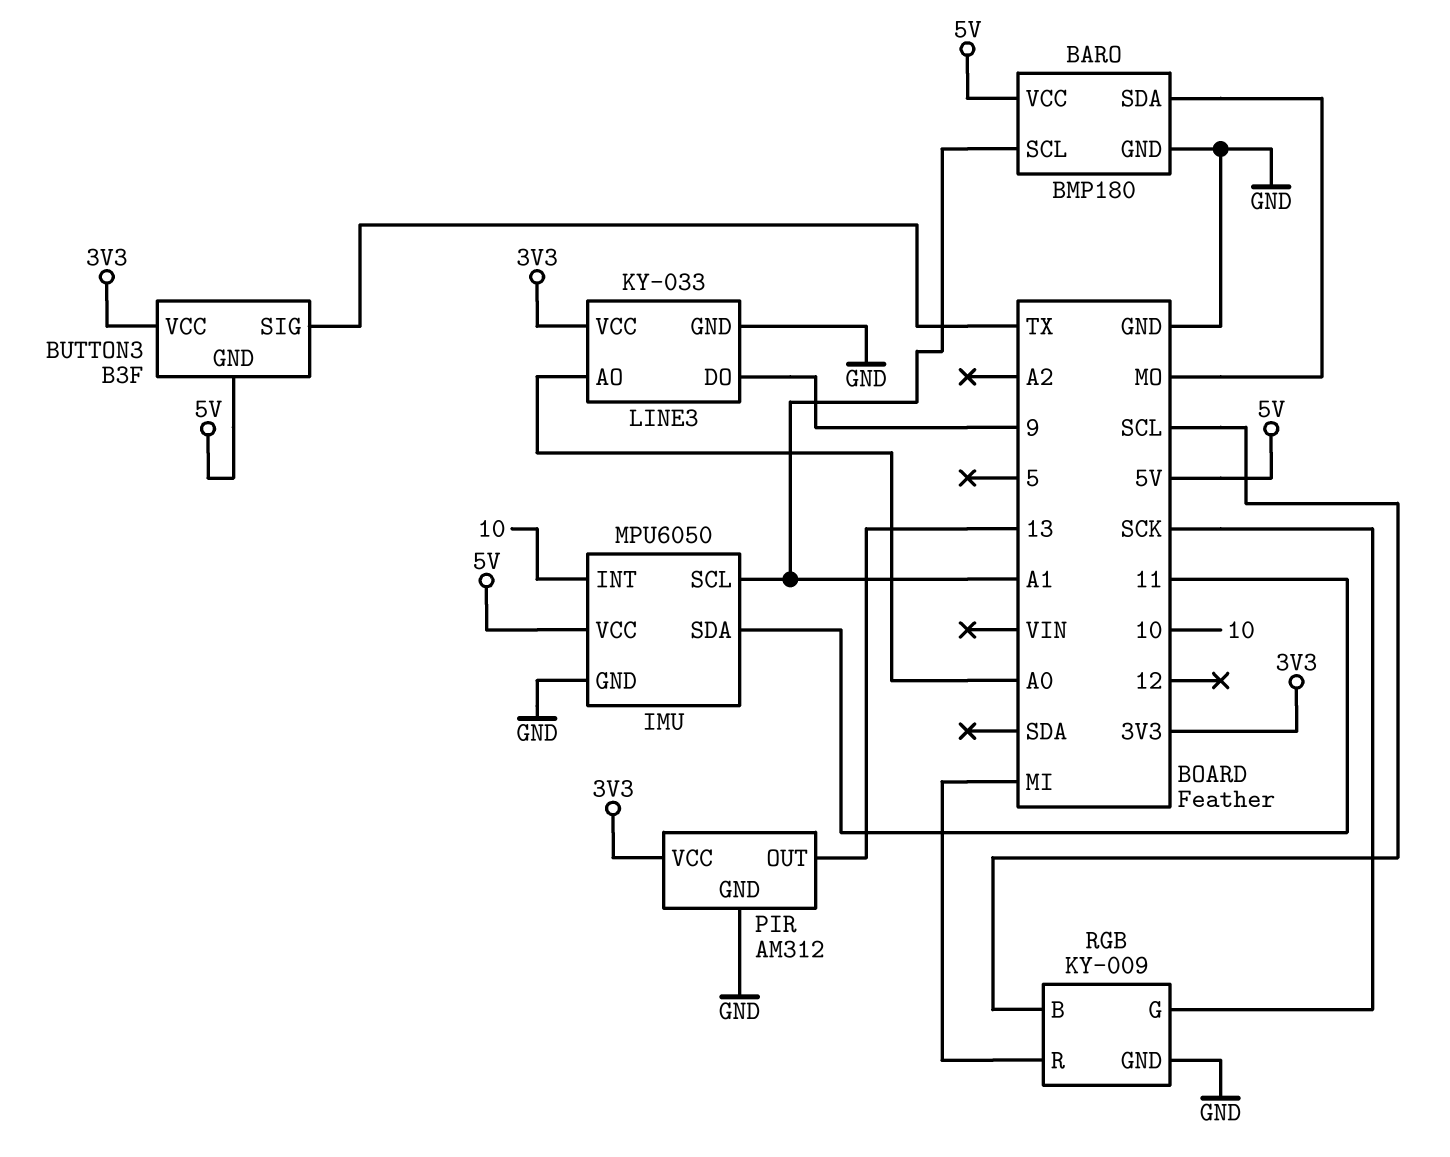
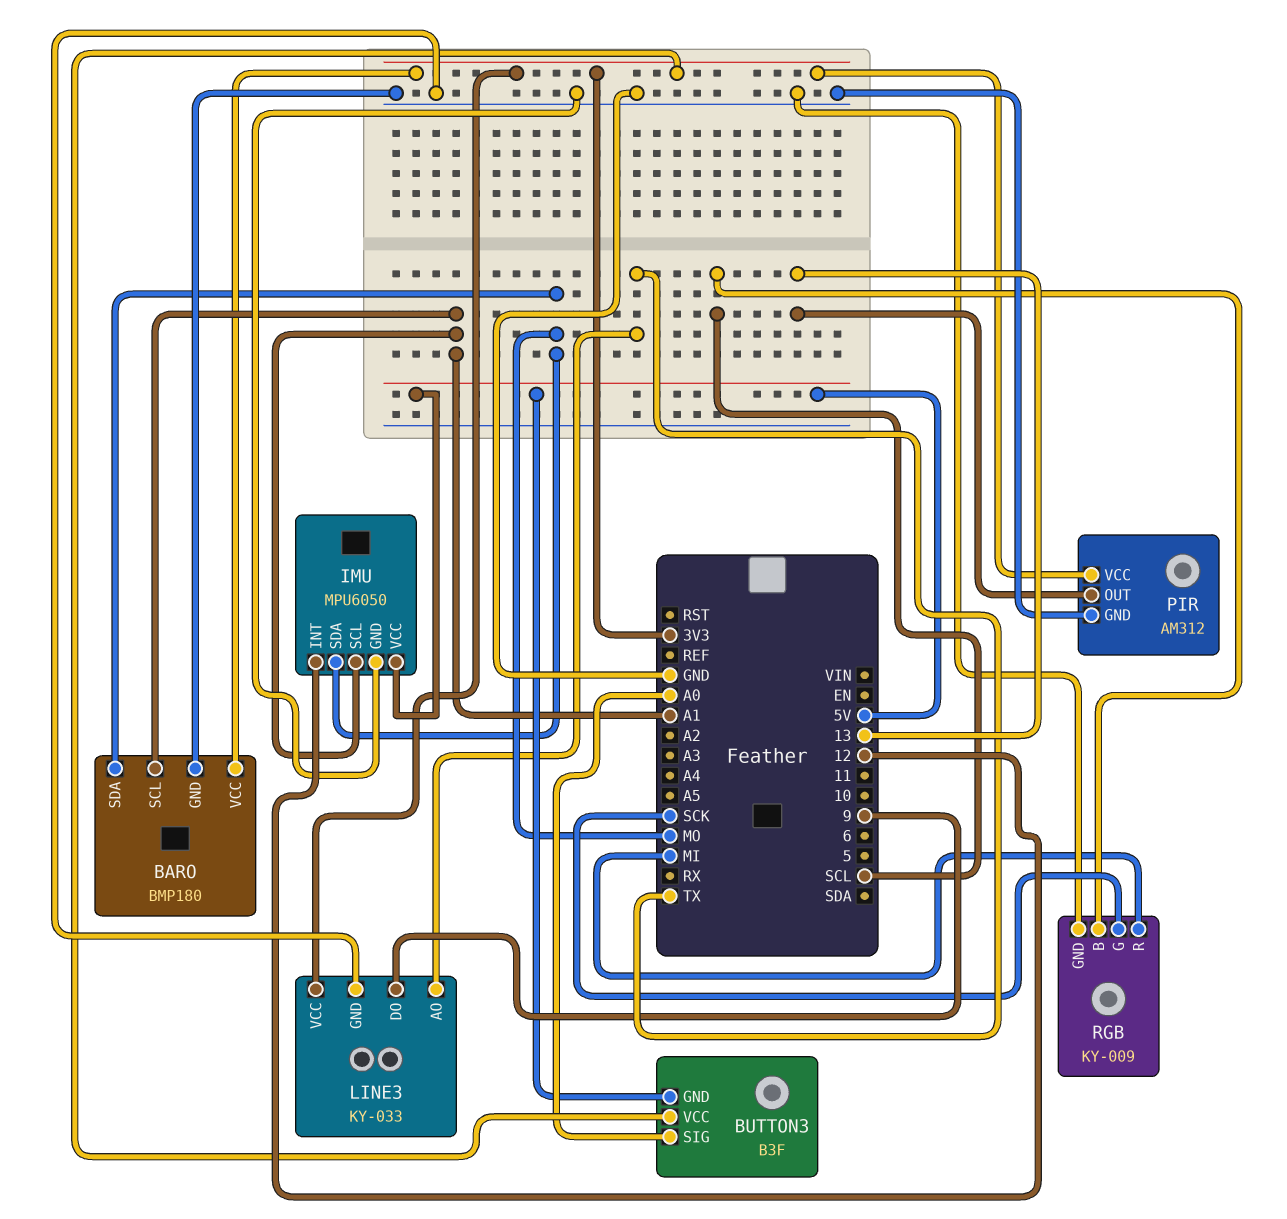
BARO pin VCC: 5V -> 3V3
BUTTON3 pin SIG: TX -> A0
IMU pin INT: 10 -> 12
IMU pin SDA: 11 -> MO
LINE3 pin AO: A0 -> TX

